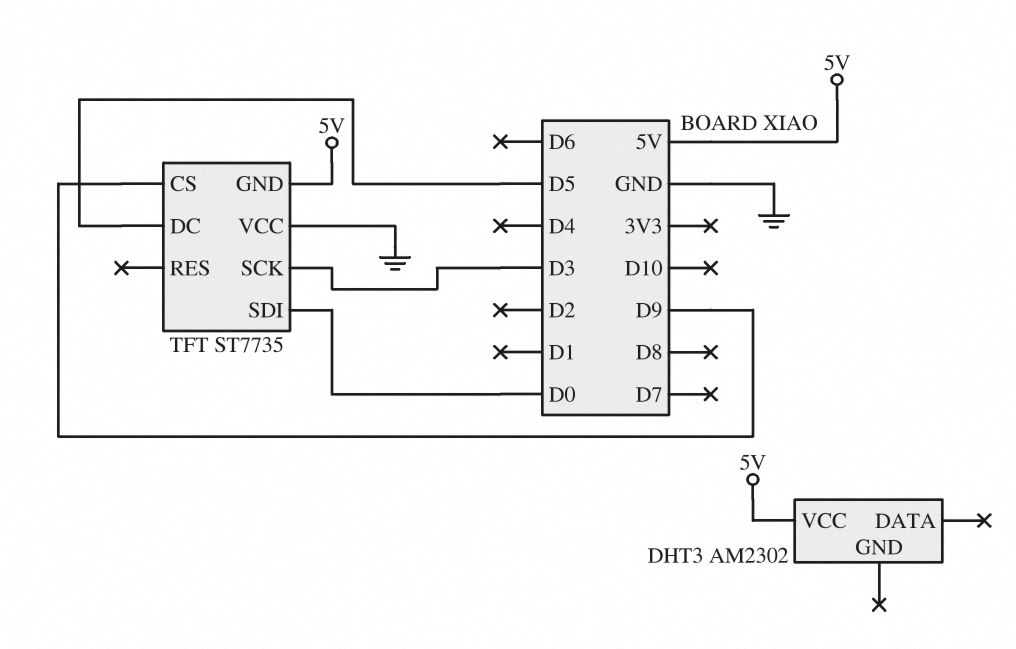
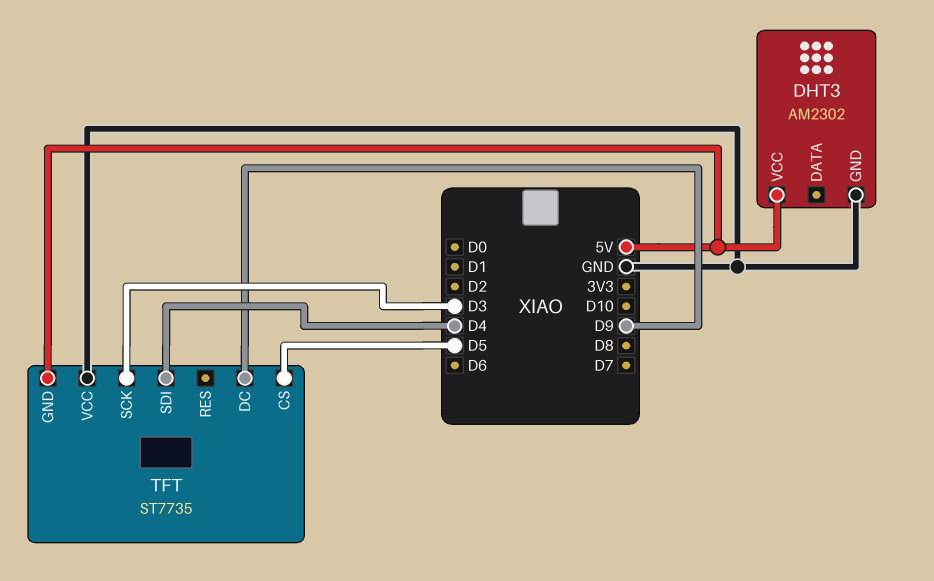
DHT3 pin GND: none -> GND
TFT pin CS: D9 -> D5
TFT pin DC: D5 -> D9
TFT pin SDI: D0 -> D4

